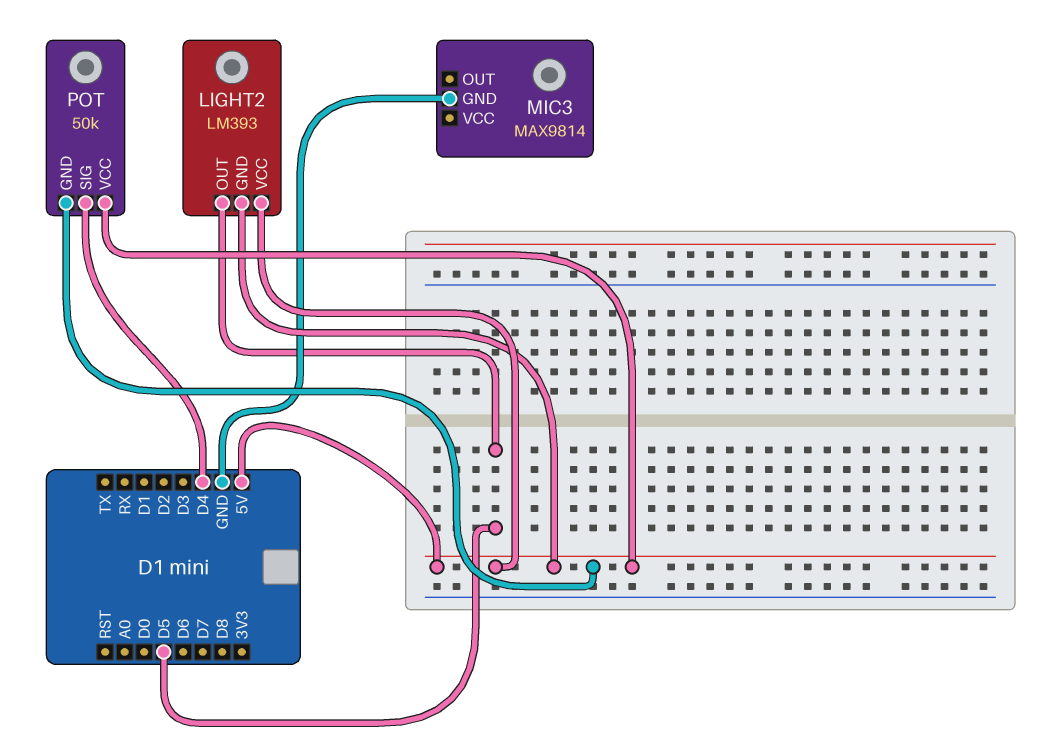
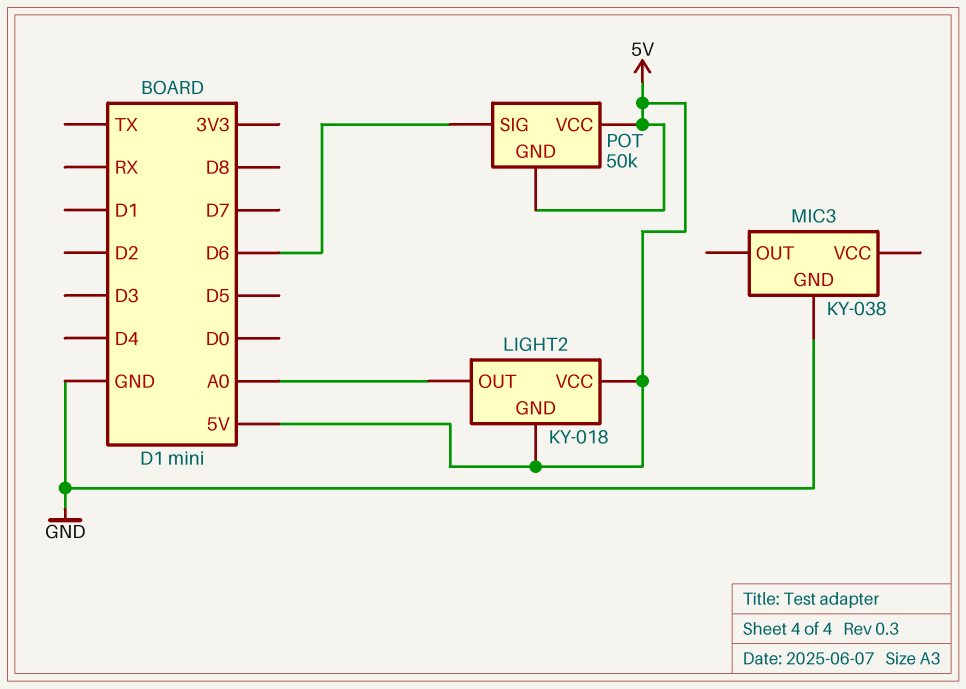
LIGHT2: LM393 -> KY-018
LIGHT2 pin OUT: D5 -> A0
MIC3: MAX9814 -> KY-038
POT pin SIG: D4 -> D6

